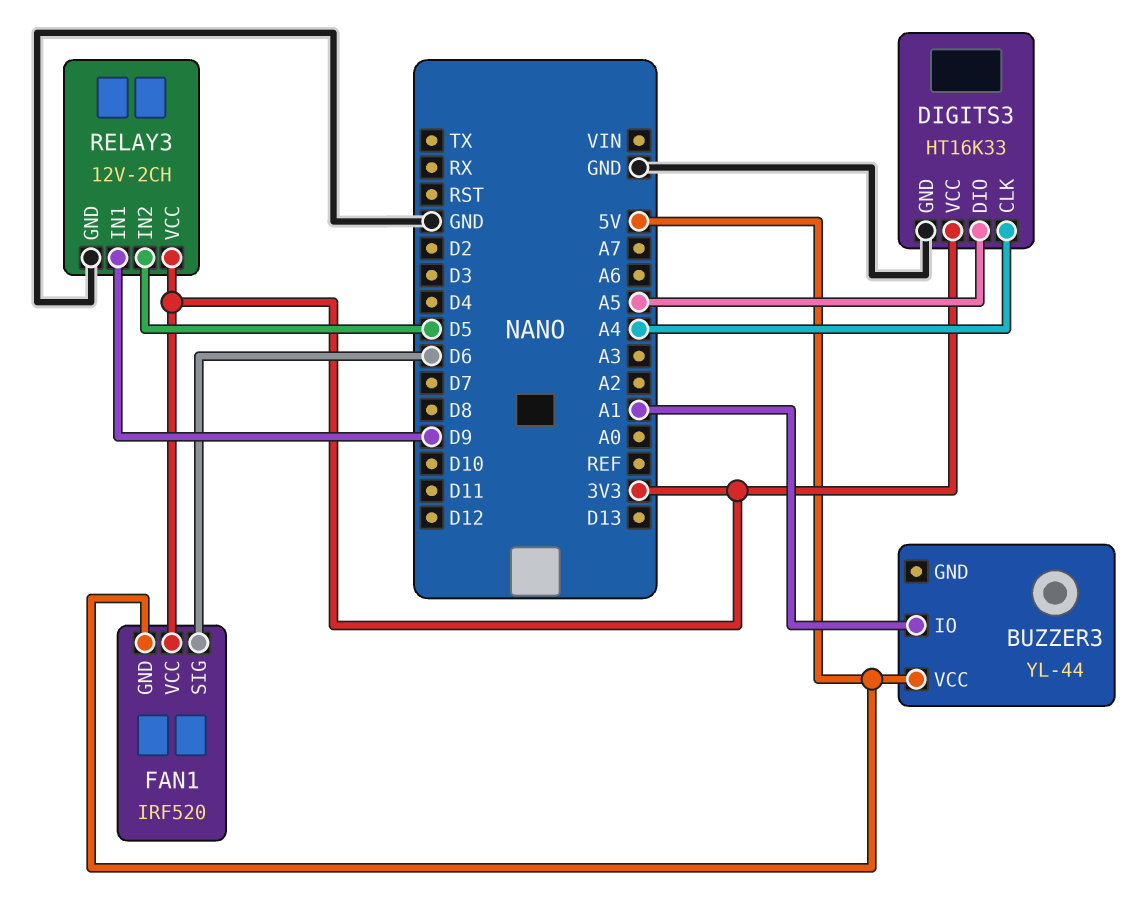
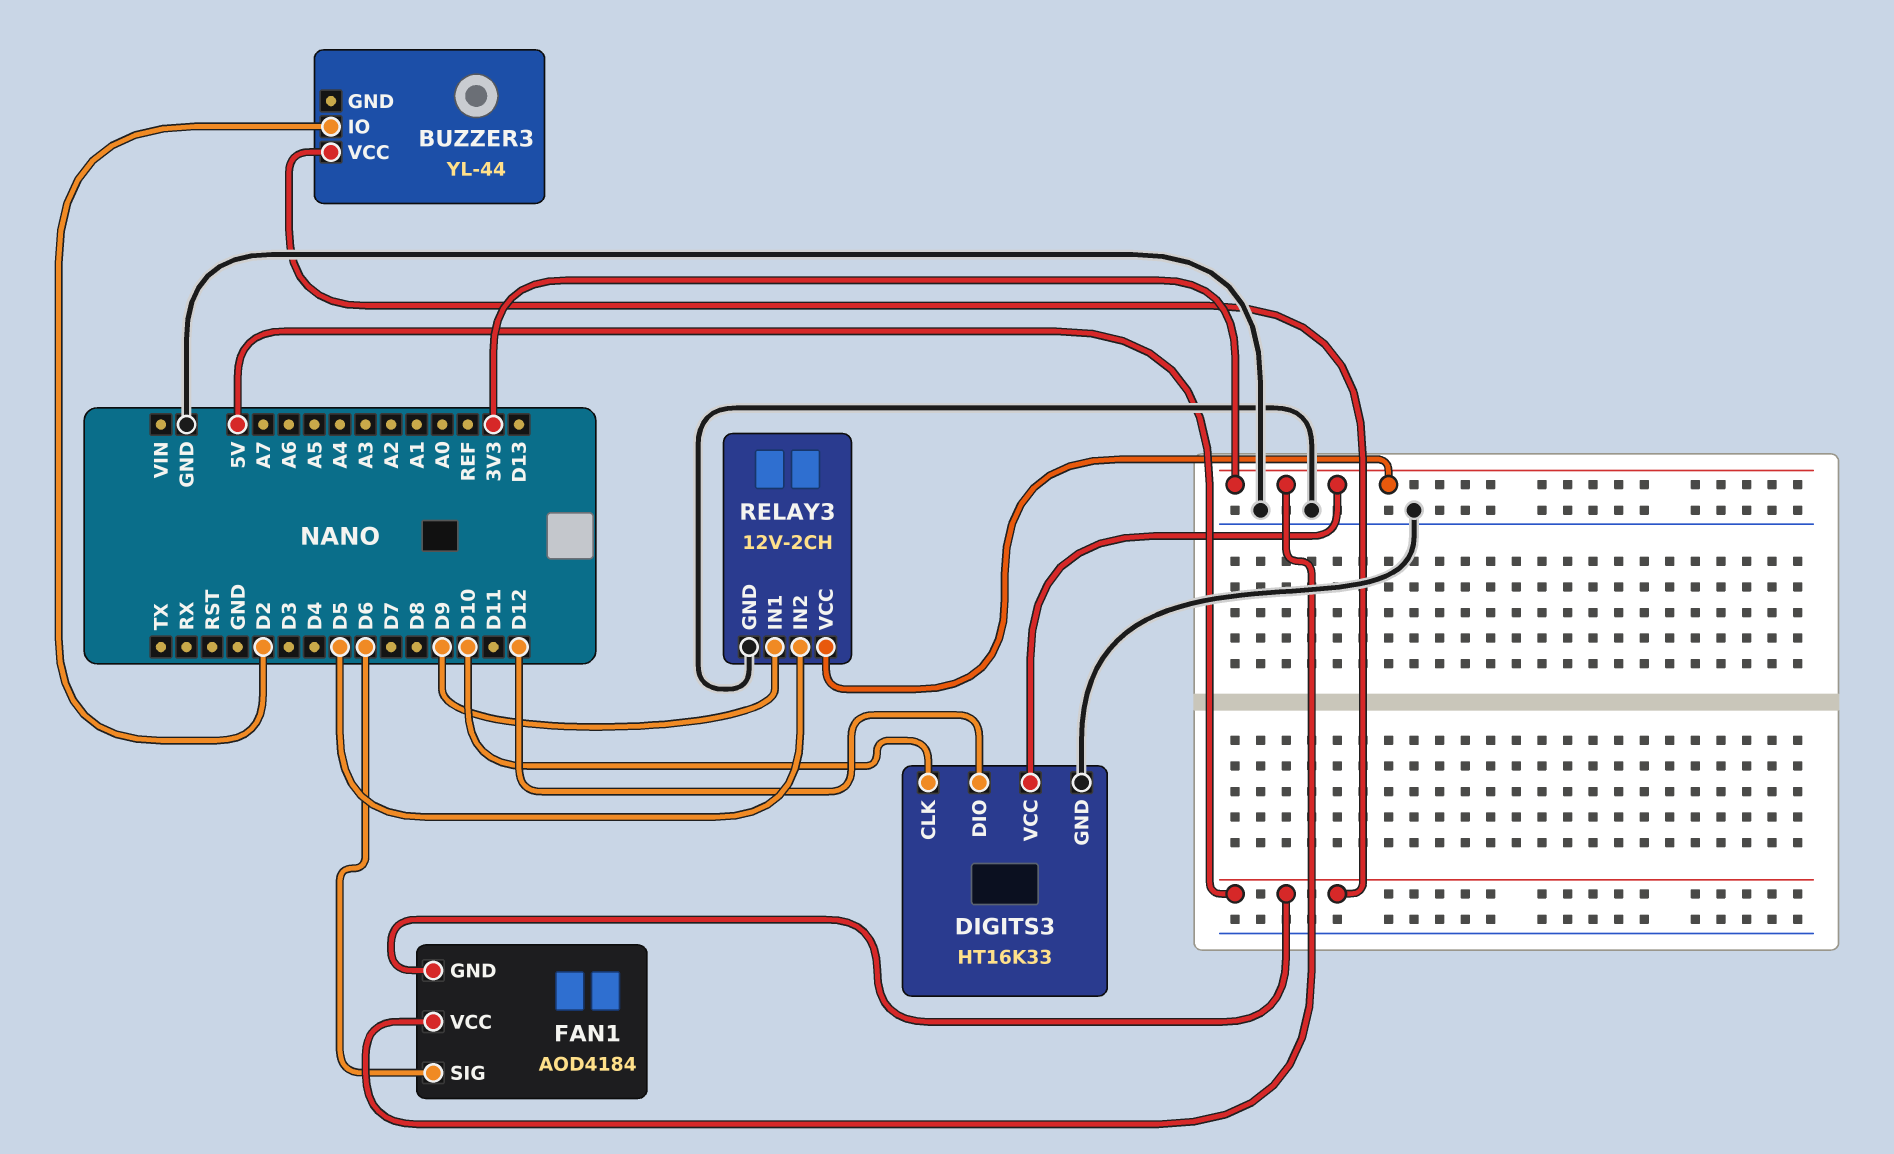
BUZZER3 pin IO: A1 -> D2
DIGITS3 pin CLK: A4 -> D10
DIGITS3 pin DIO: A5 -> D12
FAN1: IRF520 -> AOD4184

